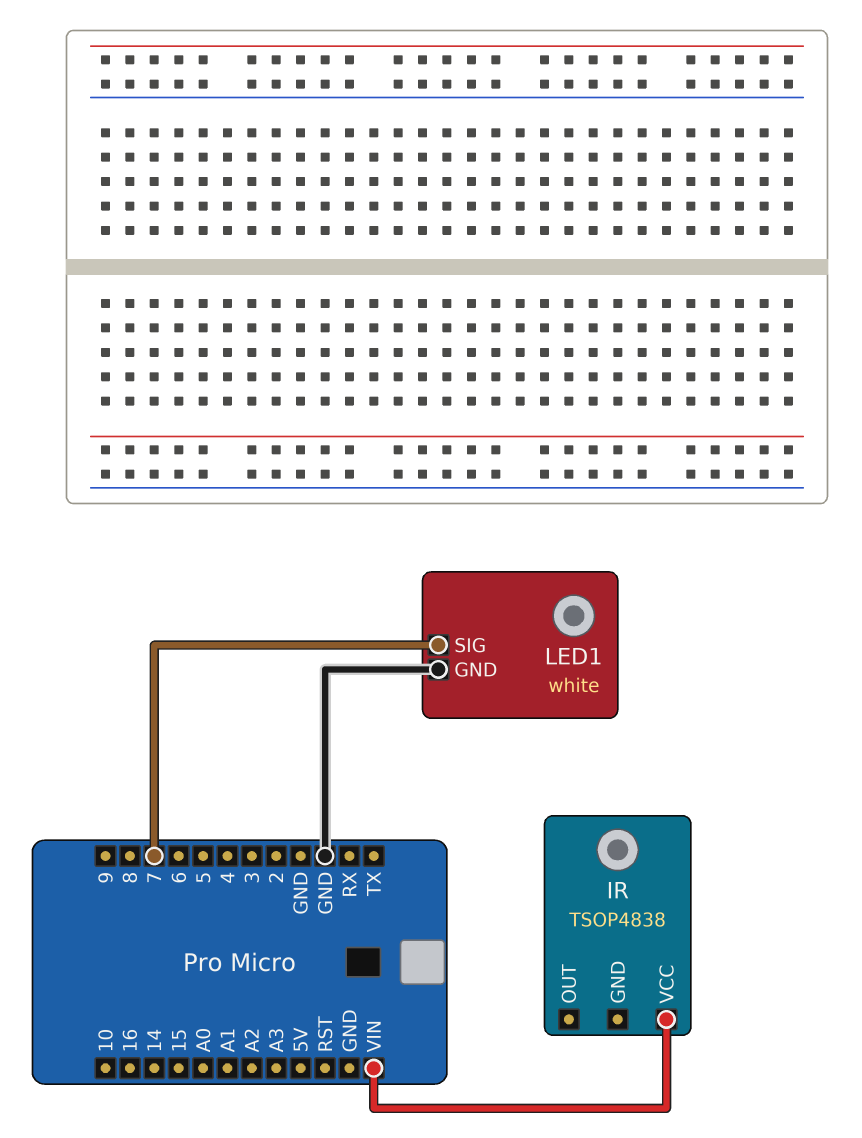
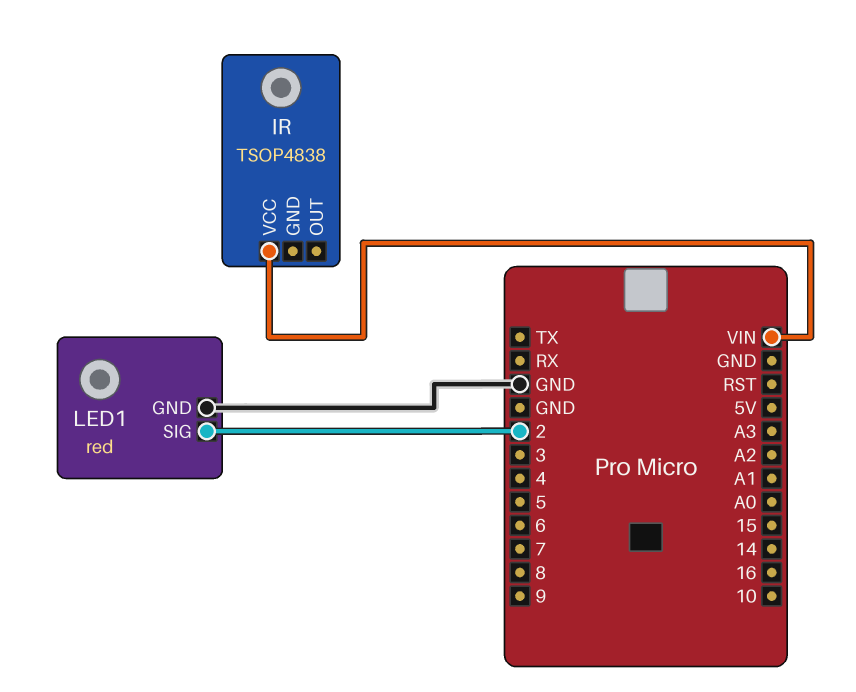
LED1: white -> red
LED1 pin SIG: 7 -> 2

